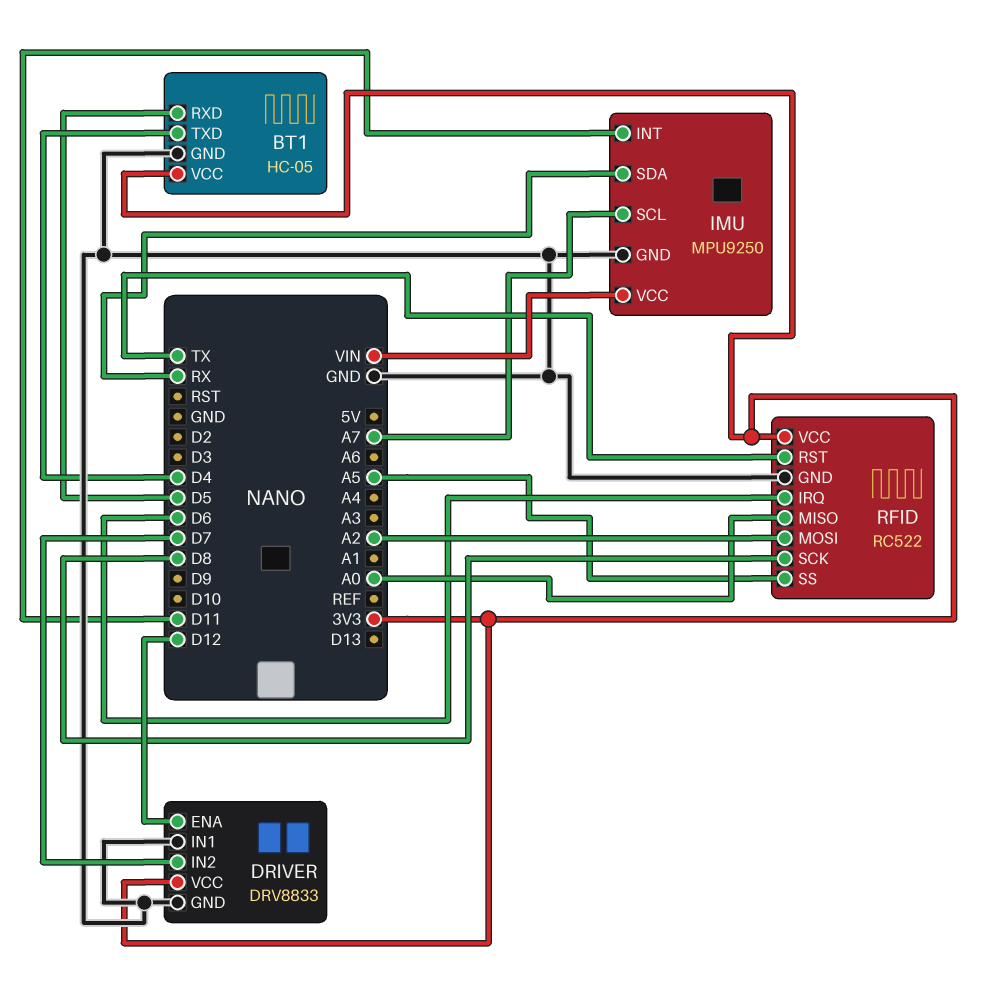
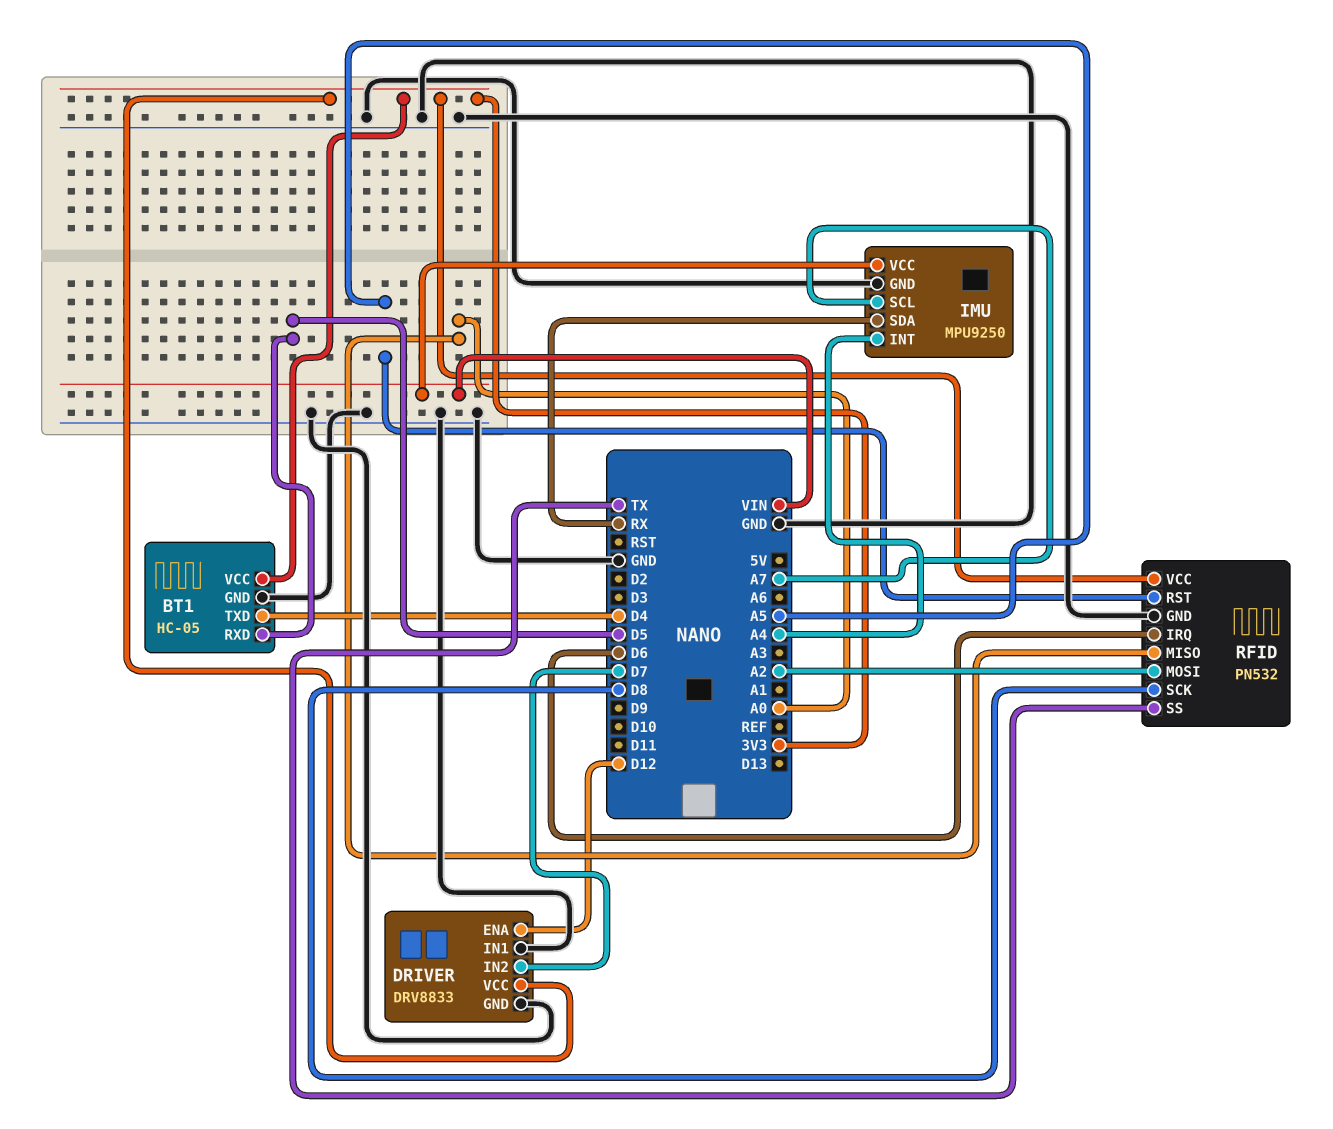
IMU pin INT: D11 -> A4
RFID: RC522 -> PN532
RFID pin RST: TX -> A5
RFID pin SS: A5 -> TX

